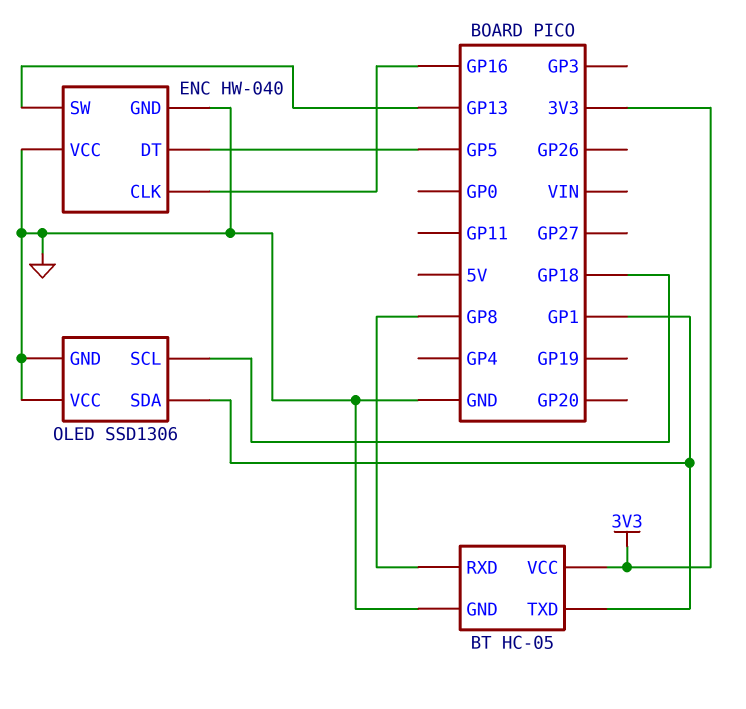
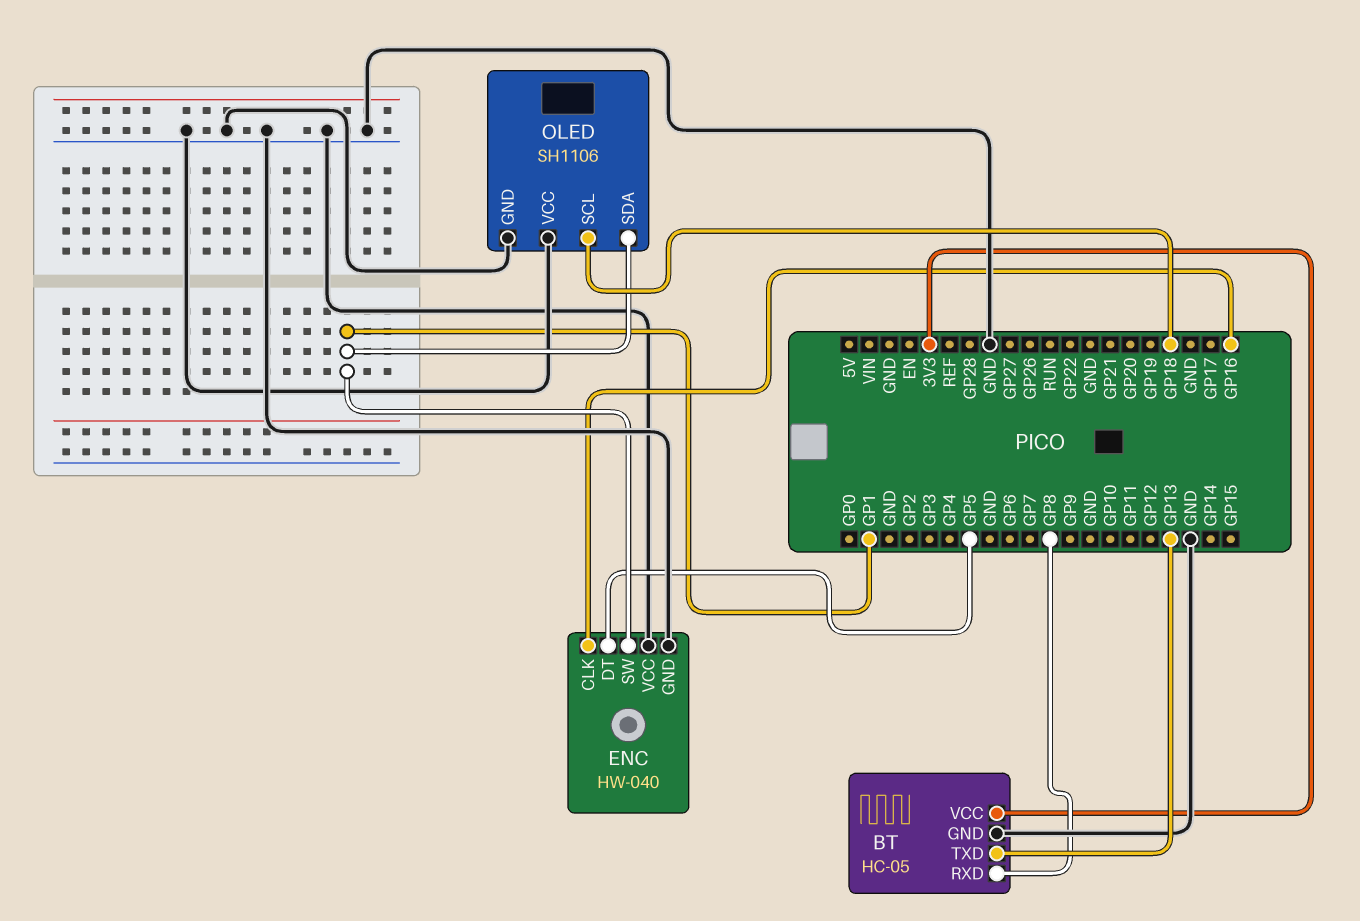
BT pin TXD: GP1 -> GP13
ENC pin SW: GP13 -> GP1
OLED: SSD1306 -> SH1106

